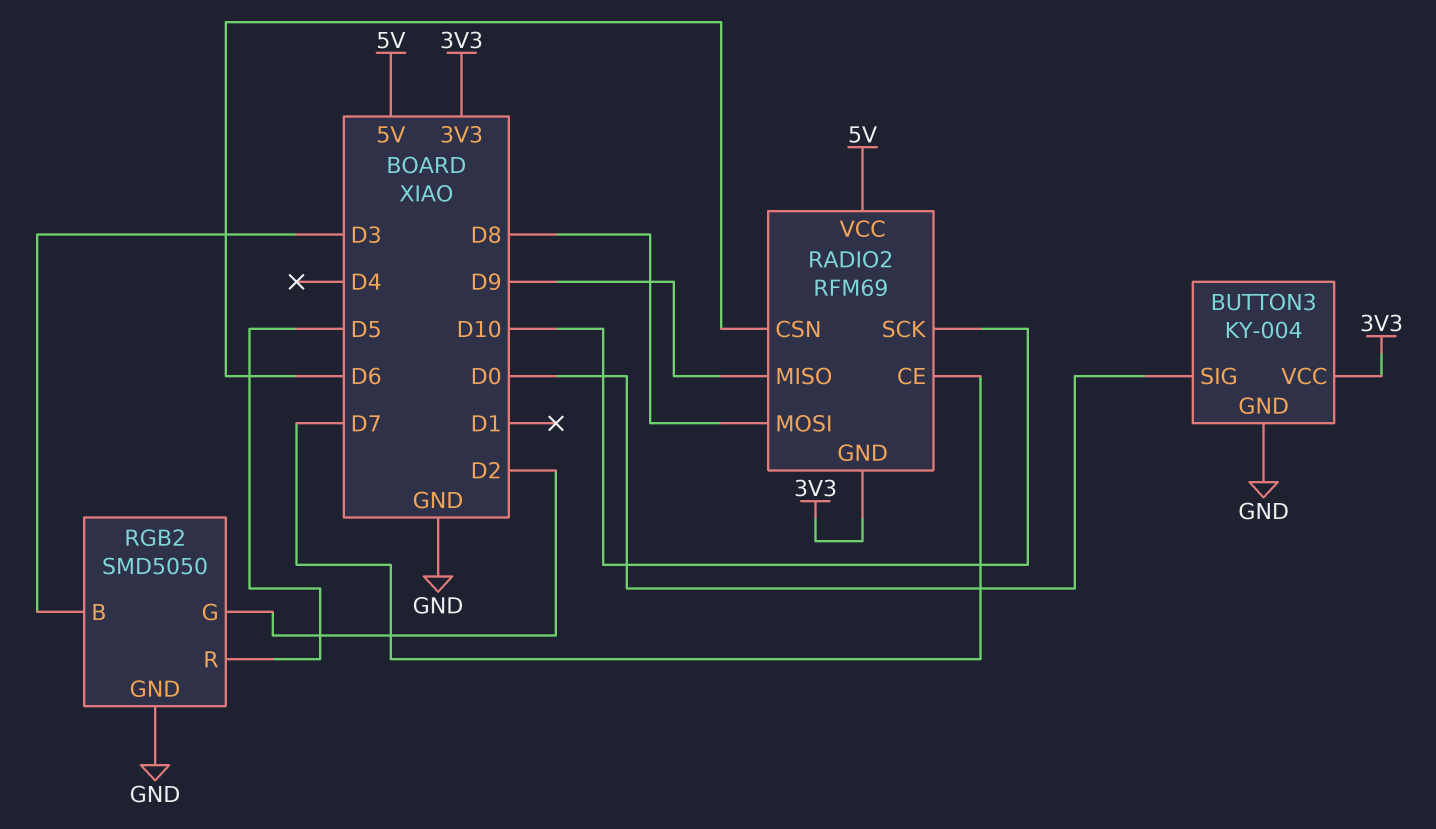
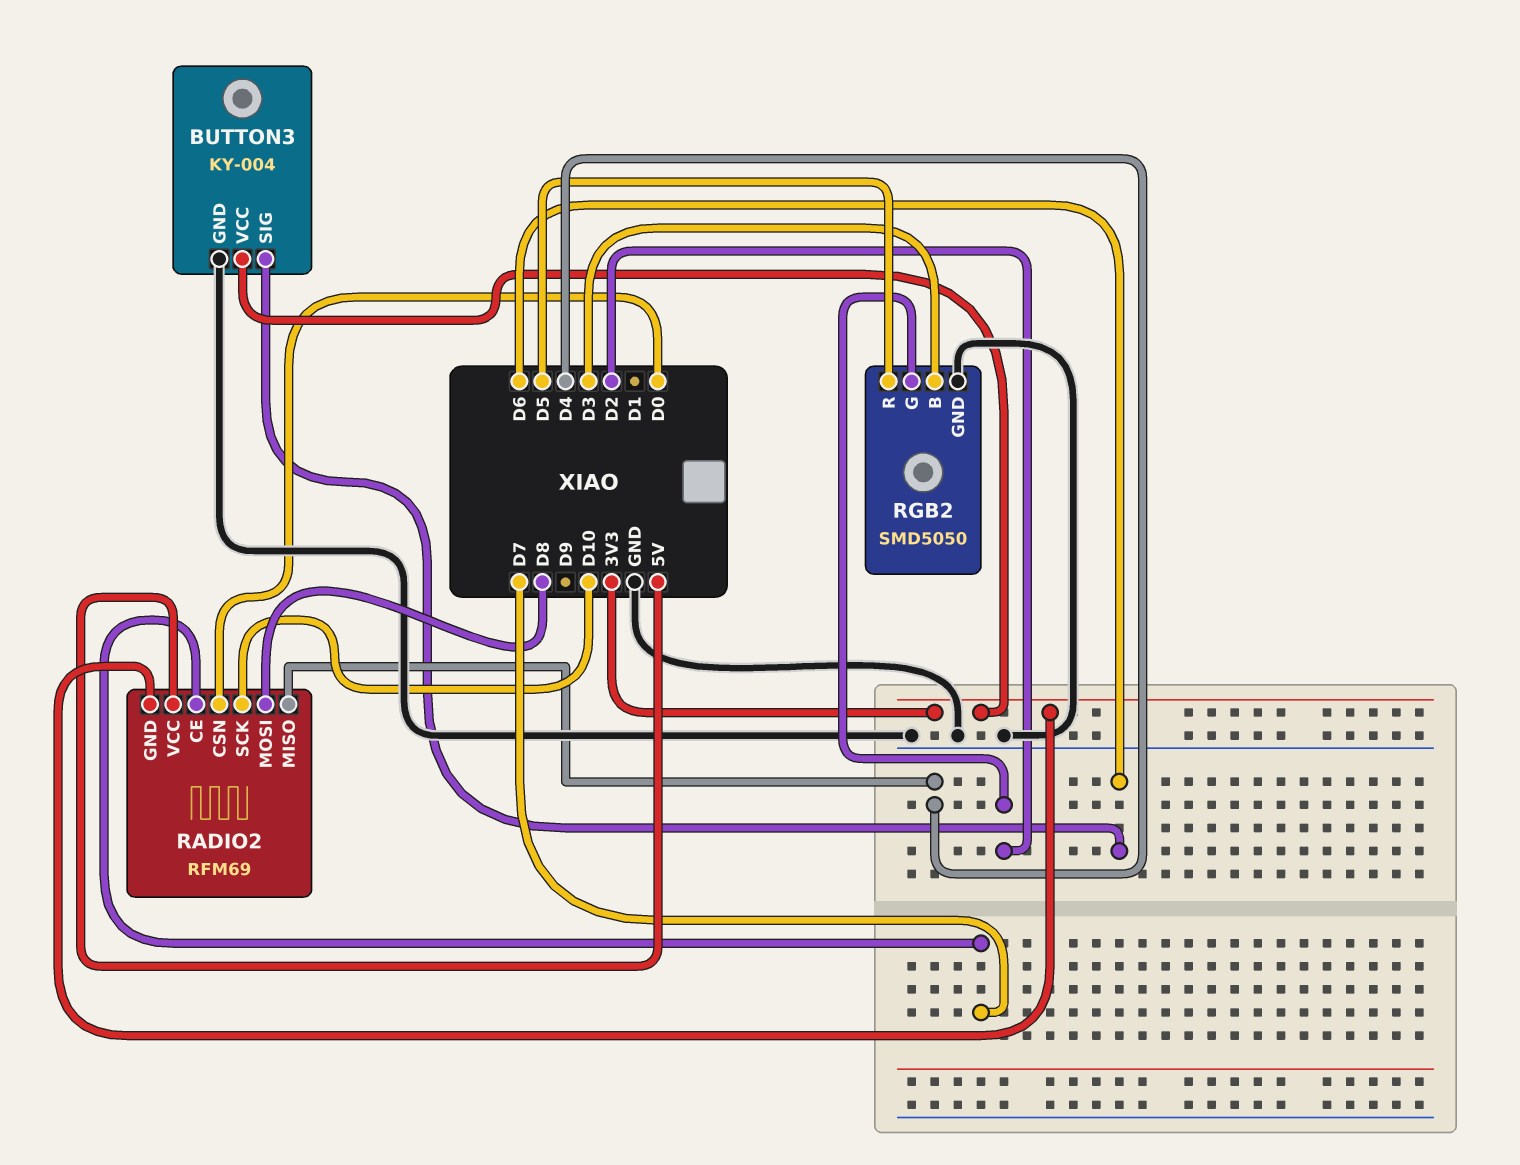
BUTTON3 pin SIG: D0 -> D6
RADIO2 pin CSN: D6 -> D0
RADIO2 pin MISO: D9 -> D4

